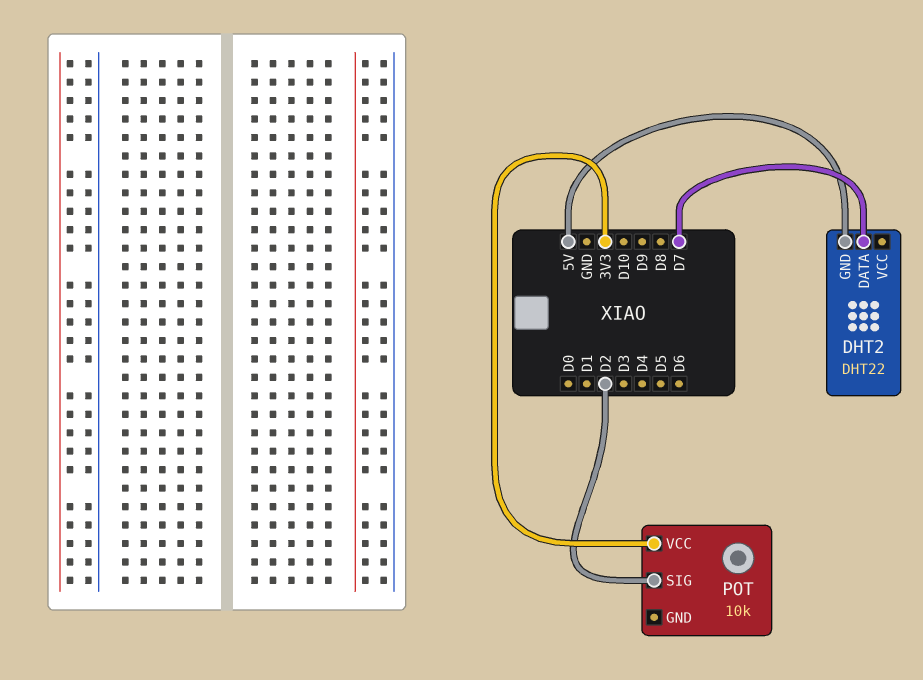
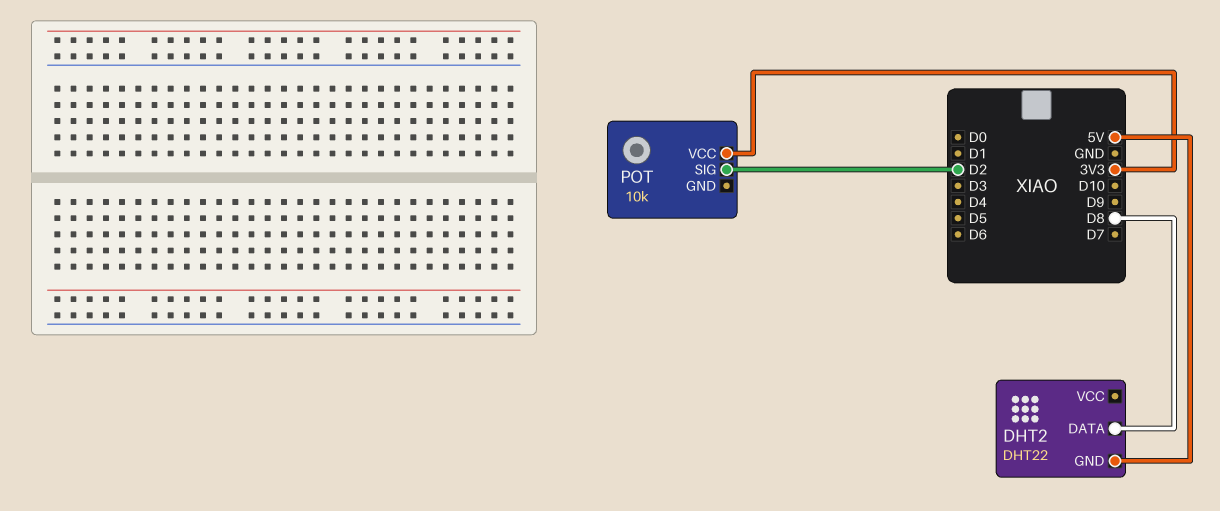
DHT2 pin DATA: D7 -> D8

